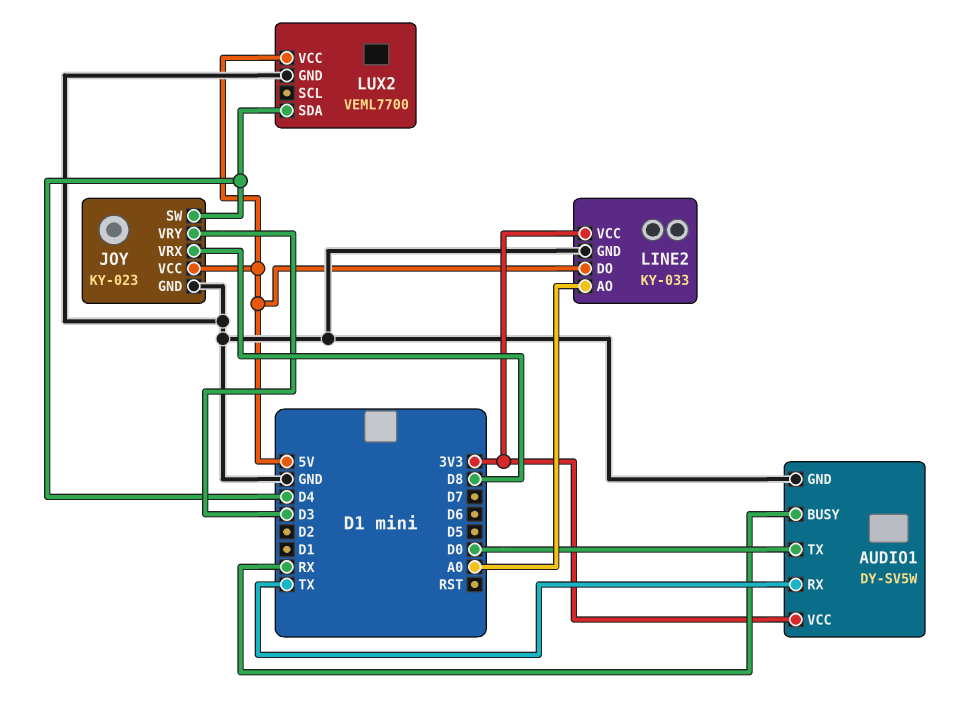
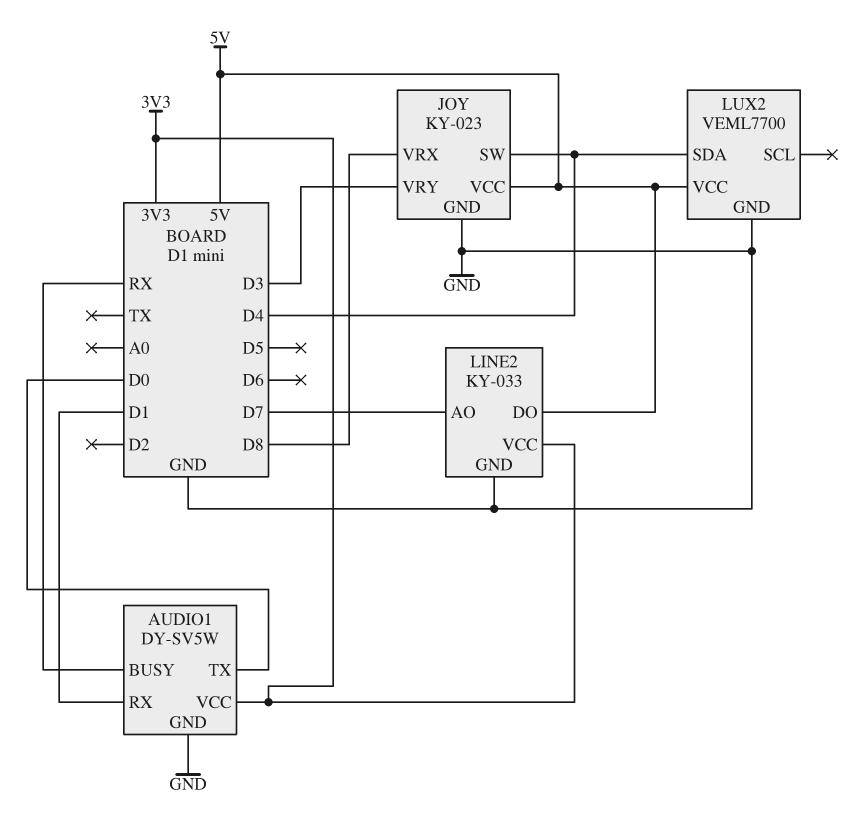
AUDIO1 pin RX: TX -> D1
LINE2 pin AO: A0 -> D7

